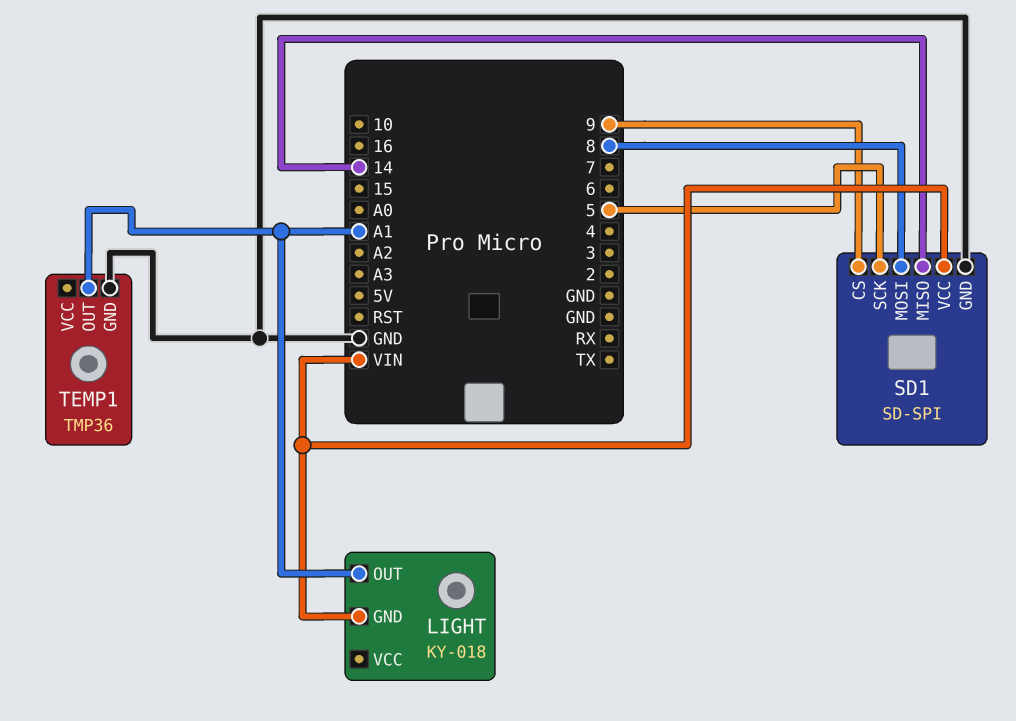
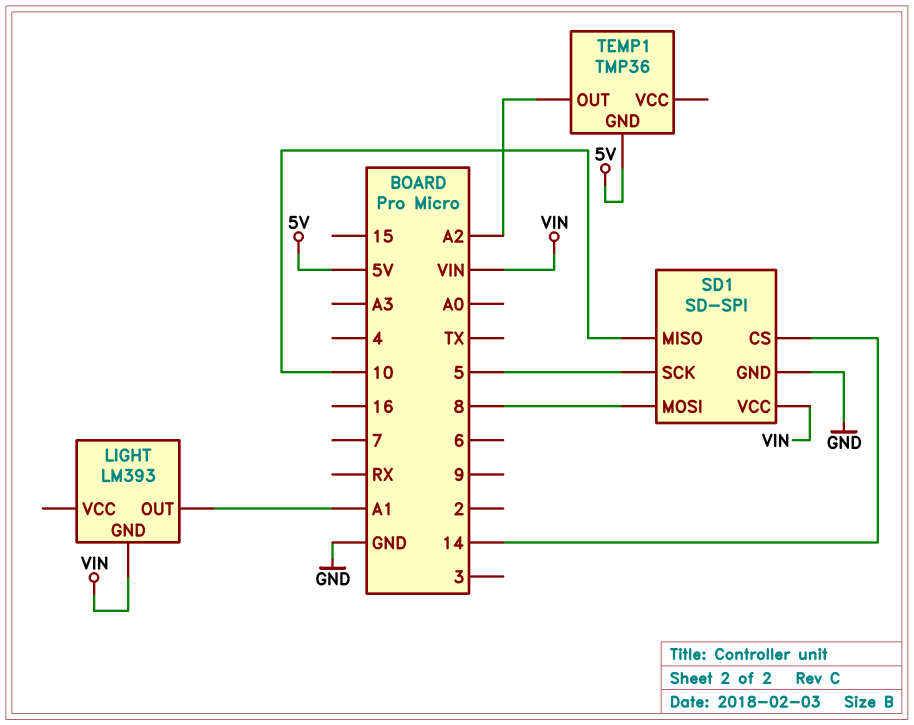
LIGHT: KY-018 -> LM393
SD1 pin CS: 9 -> 14
SD1 pin MISO: 14 -> 10
TEMP1 pin GND: GND -> 5V
TEMP1 pin OUT: A1 -> A2

